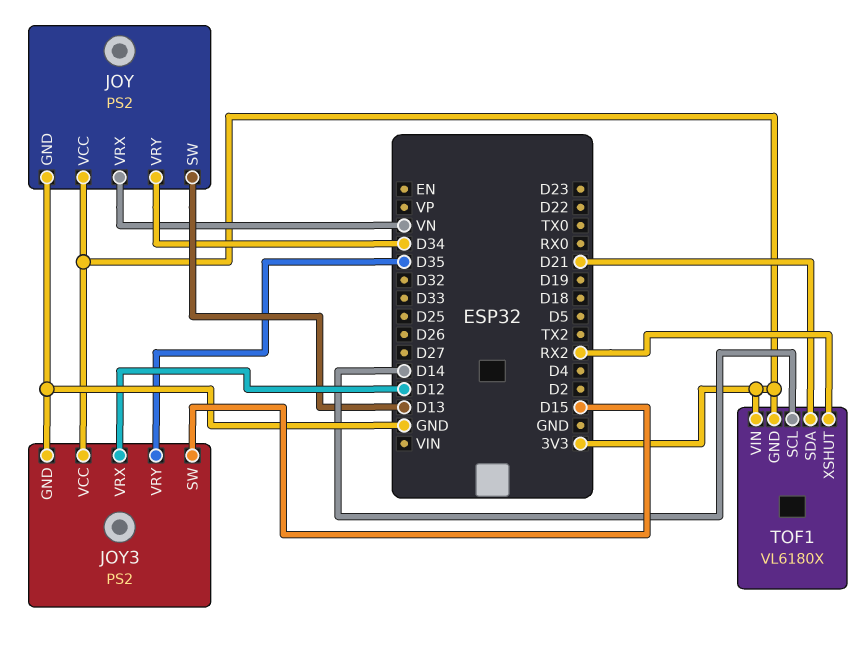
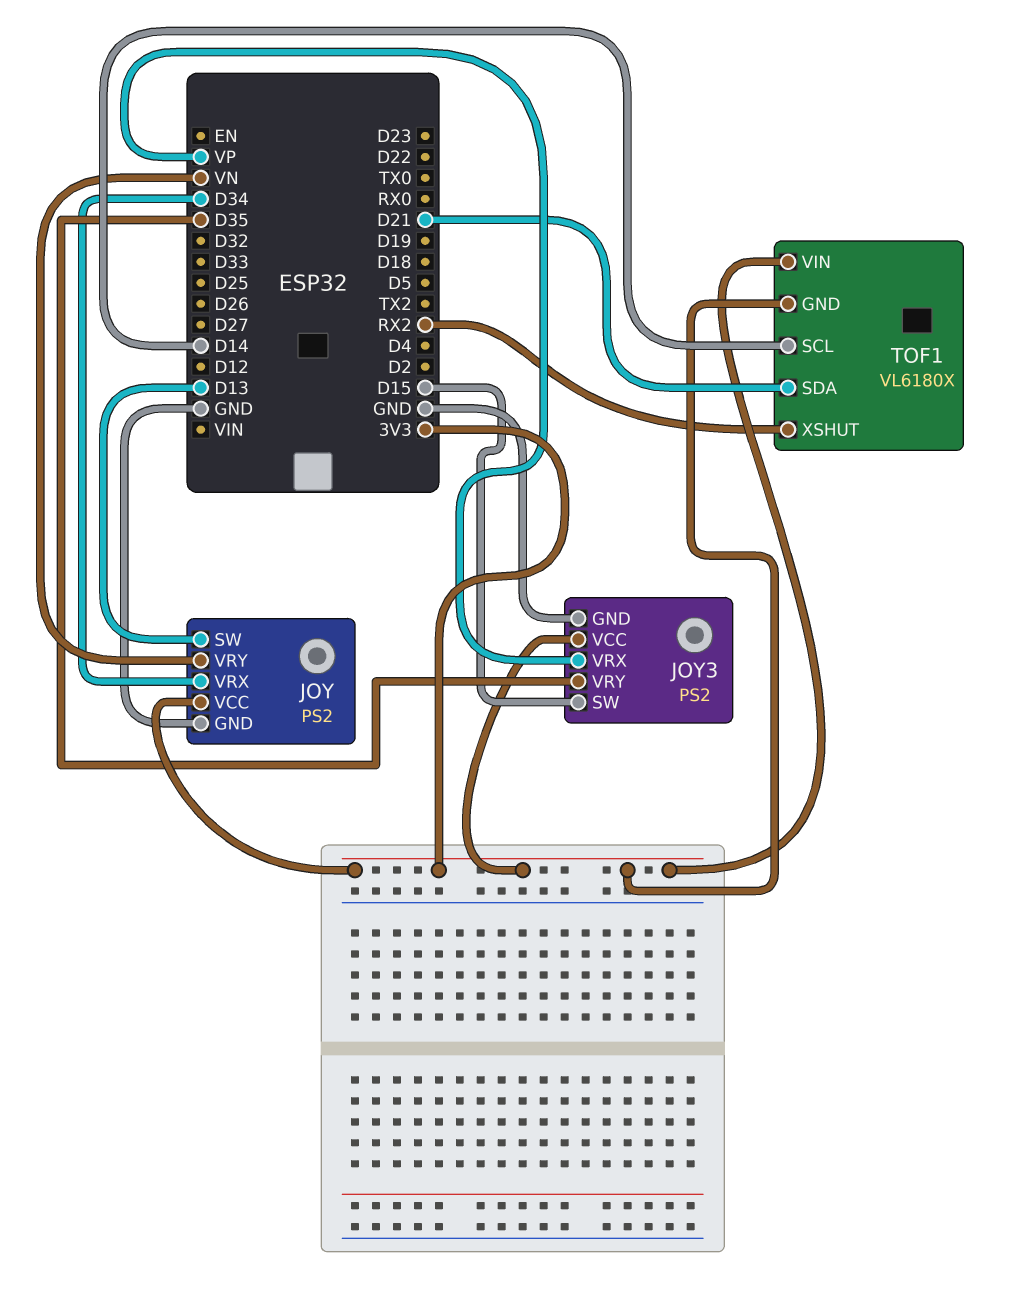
JOY pin VRX: VN -> D34
JOY pin VRY: D34 -> VN
JOY3 pin VRX: D12 -> VP

